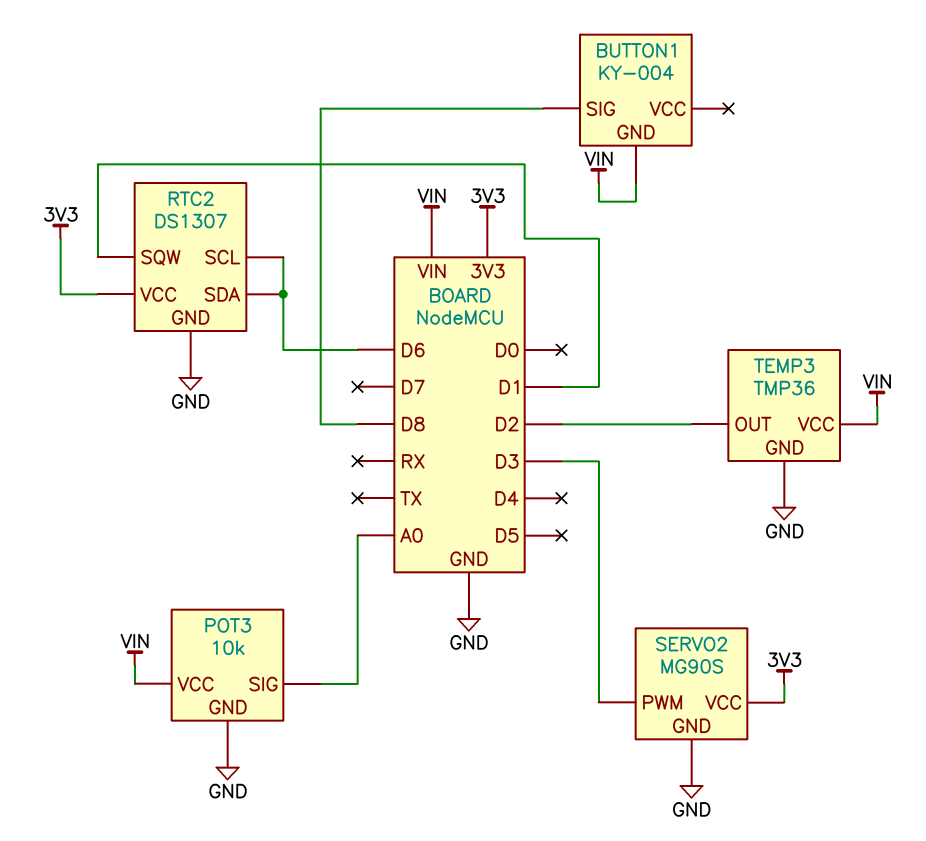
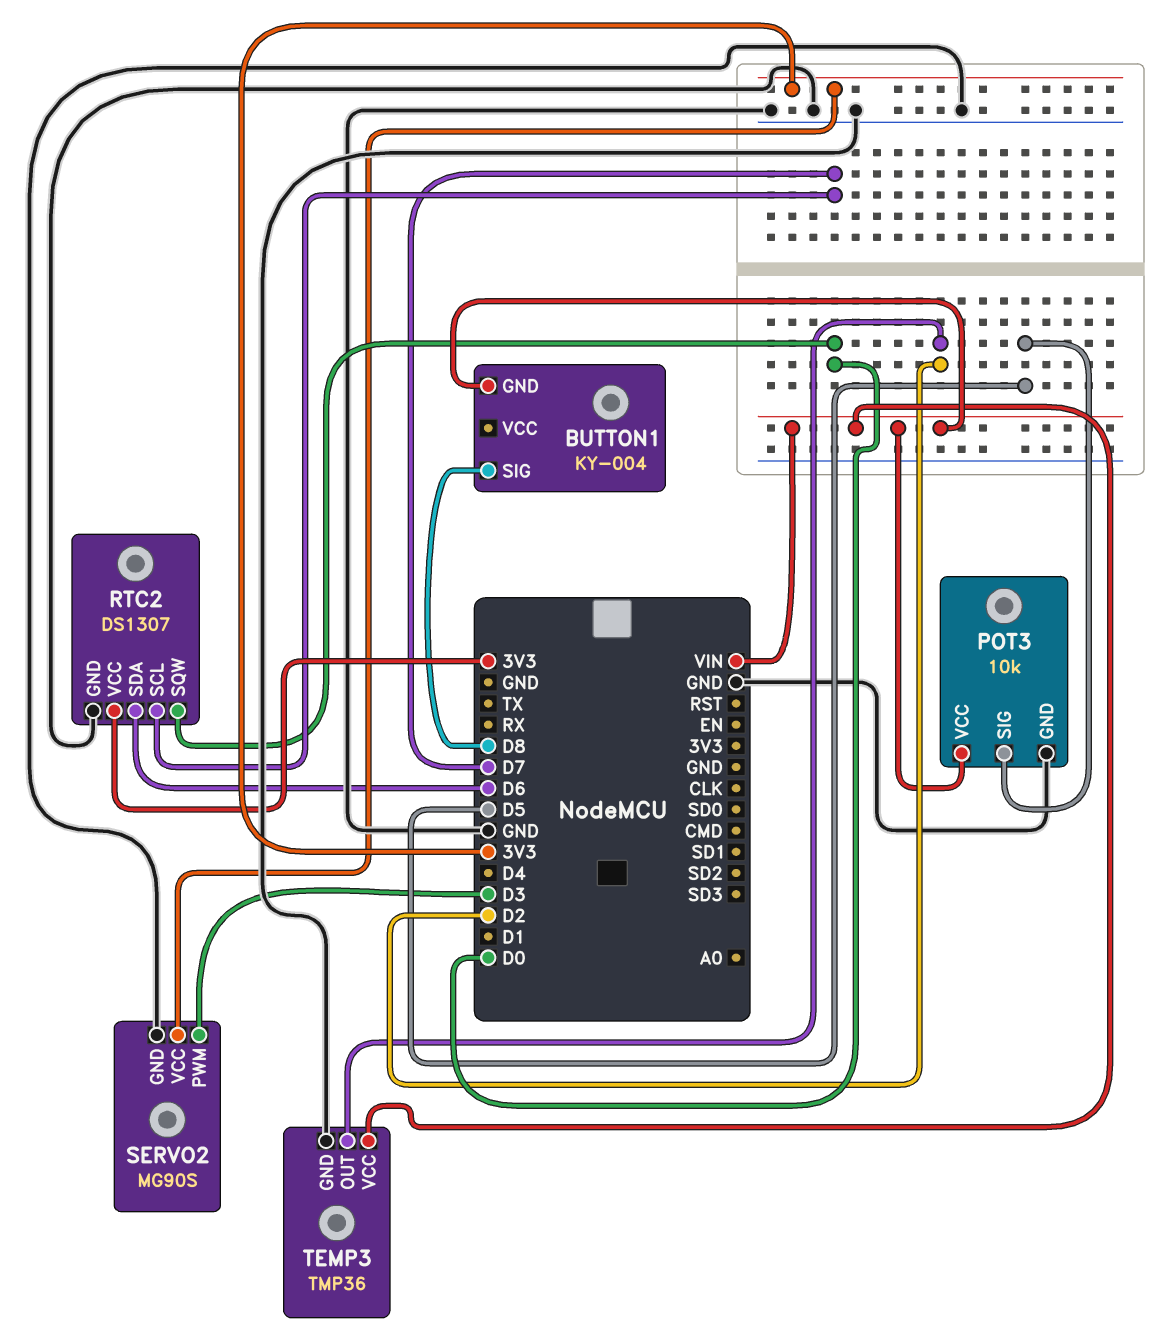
POT3 pin SIG: A0 -> D5
RTC2 pin SCL: D6 -> D7
RTC2 pin SQW: D1 -> D0

